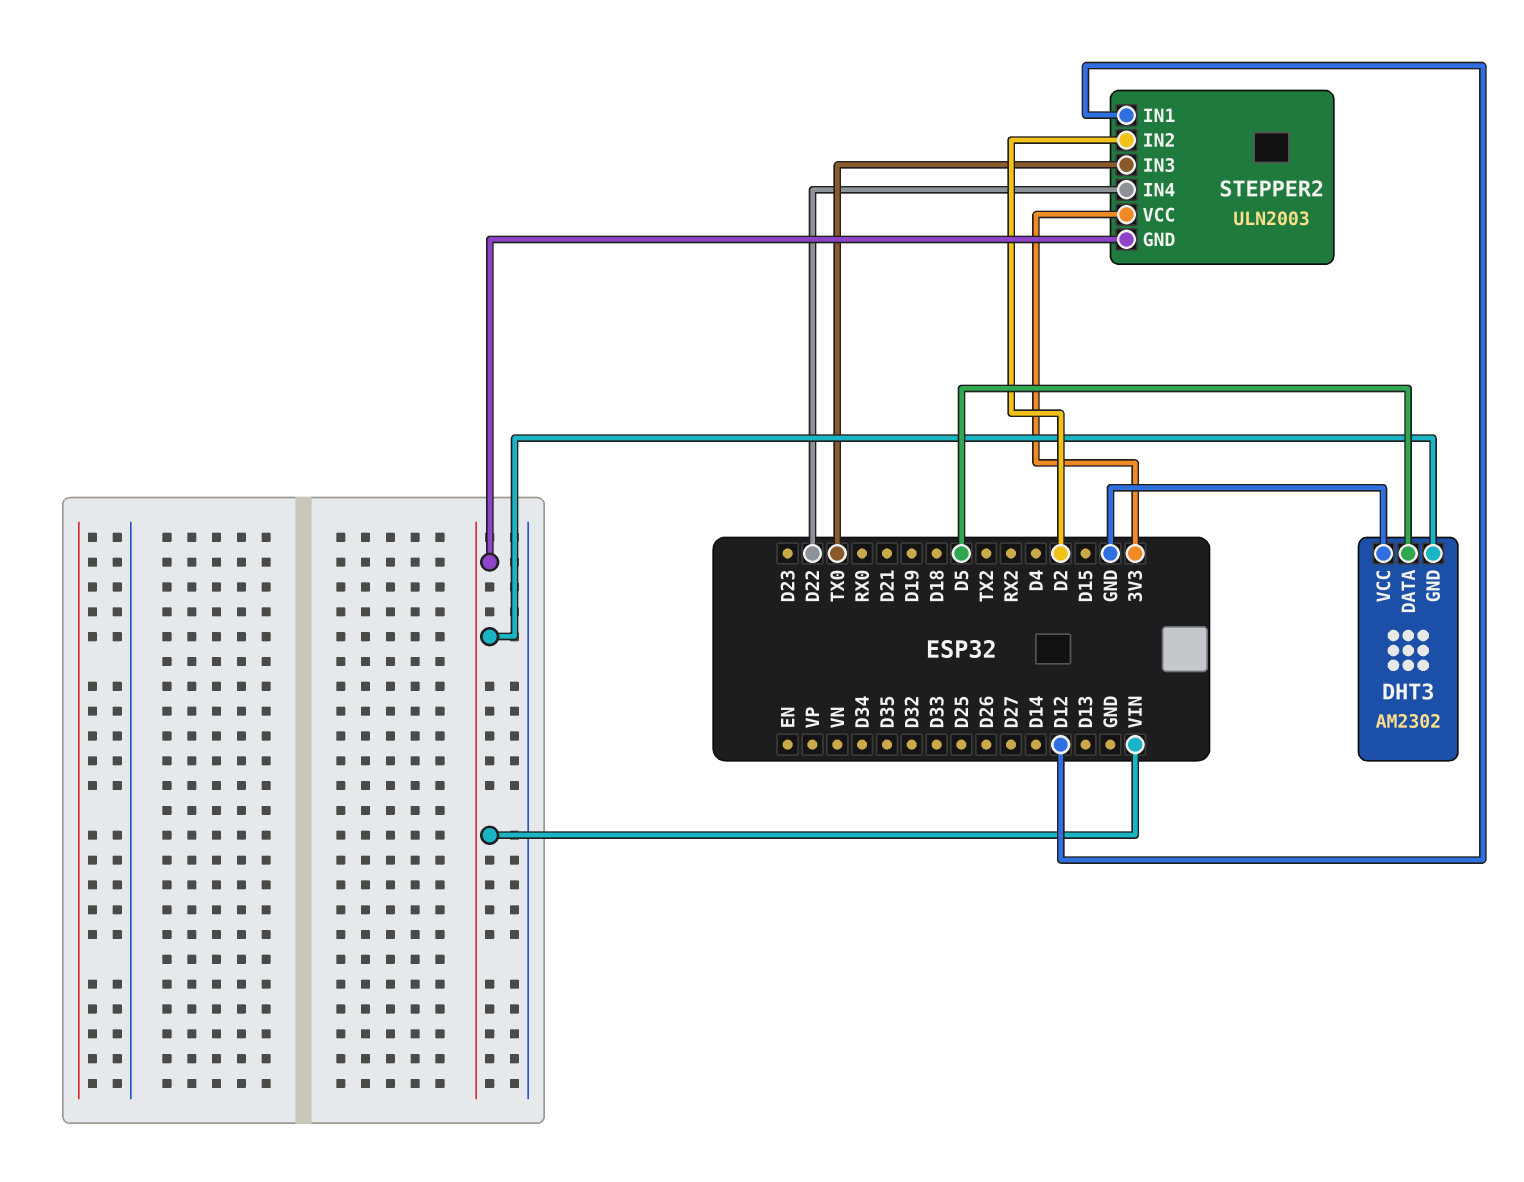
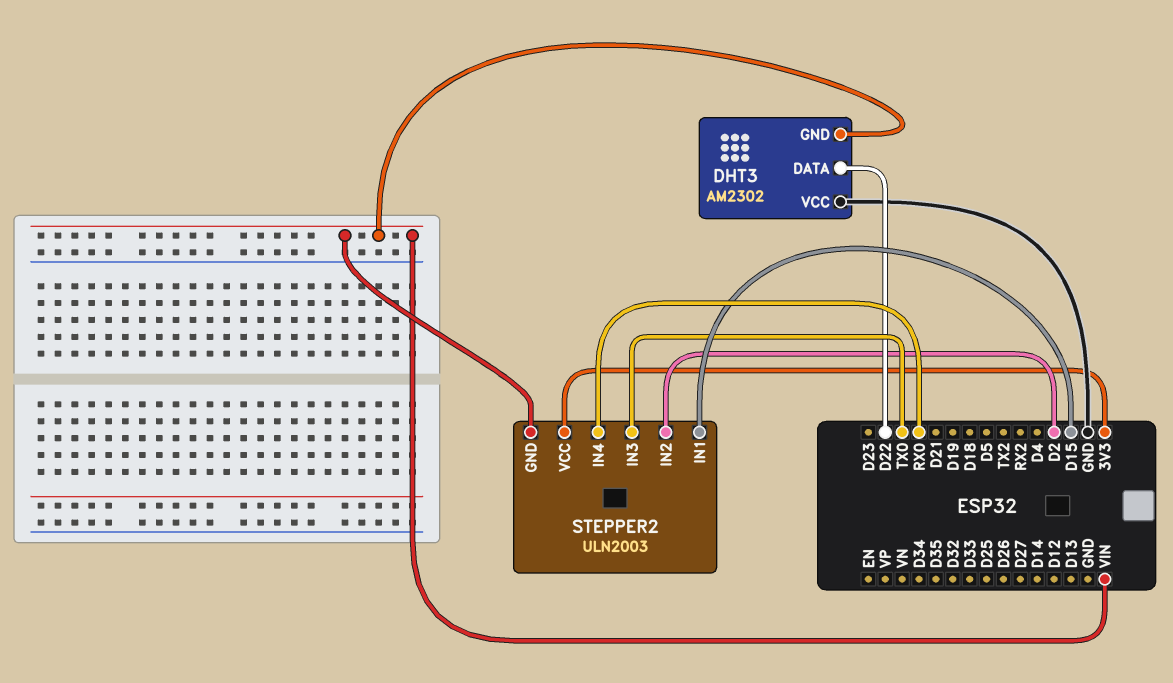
DHT3 pin DATA: D5 -> D22
STEPPER2 pin IN1: D12 -> D15
STEPPER2 pin IN4: D22 -> RX0

